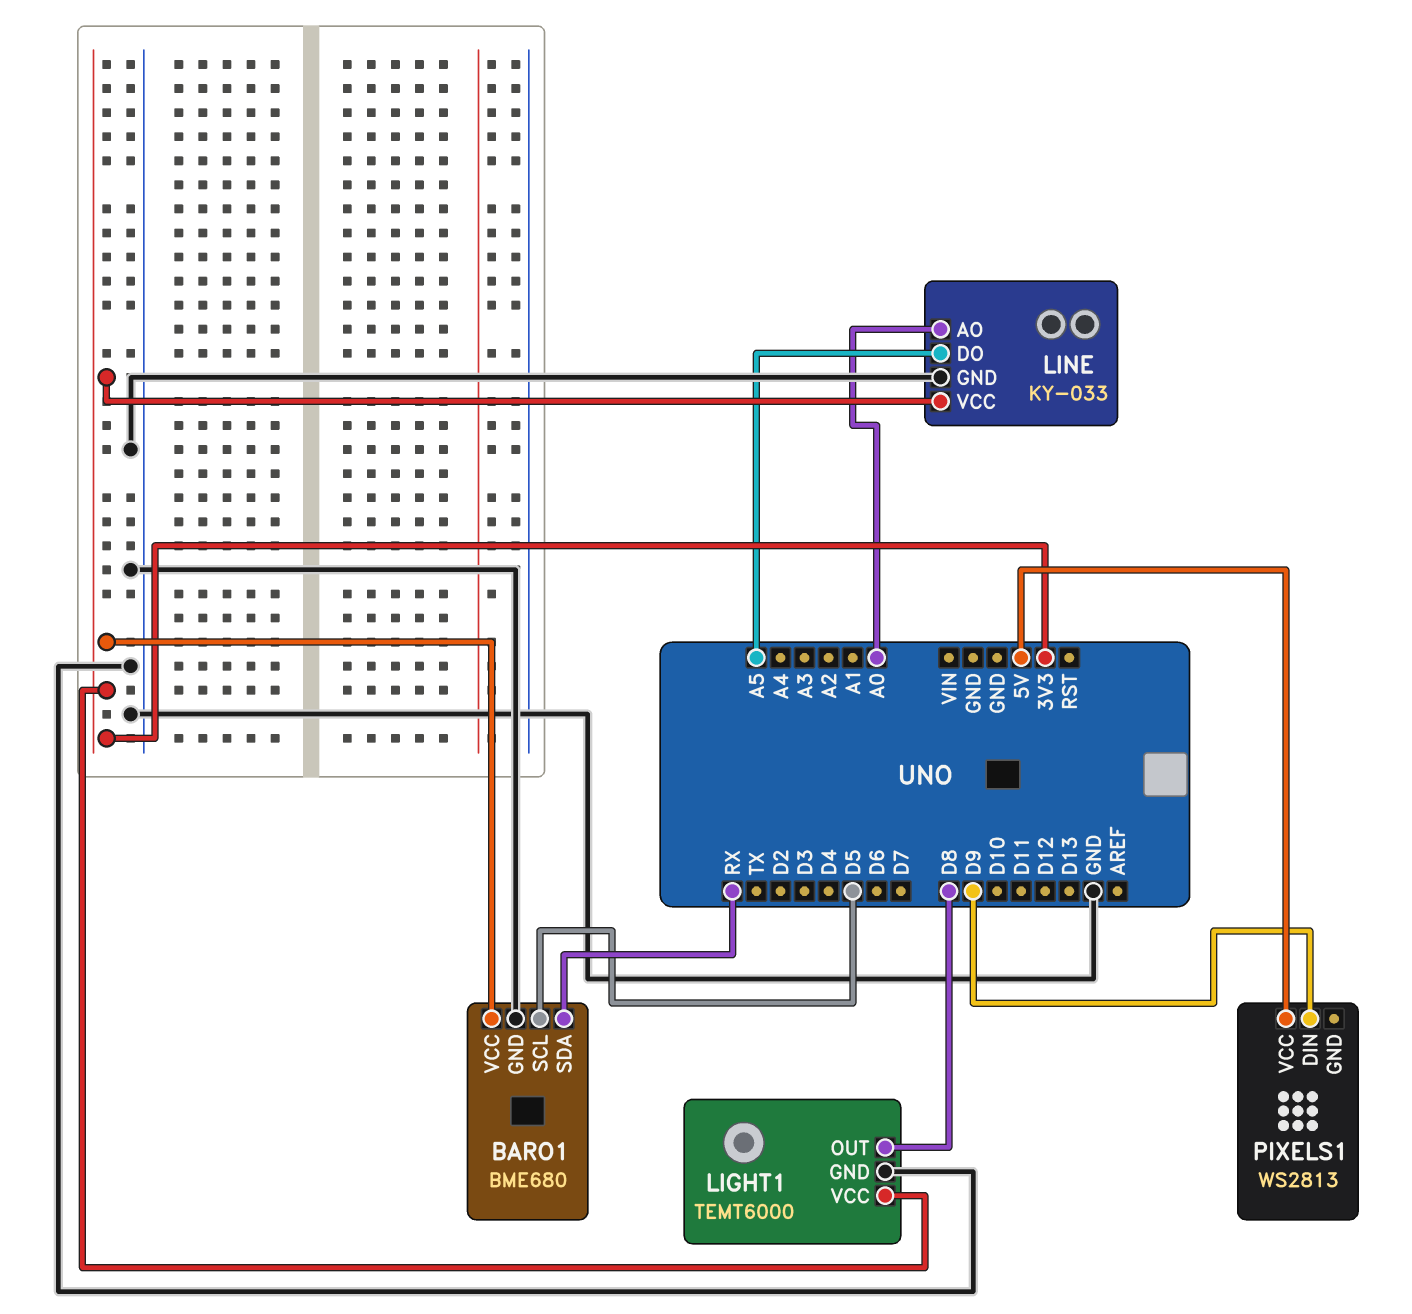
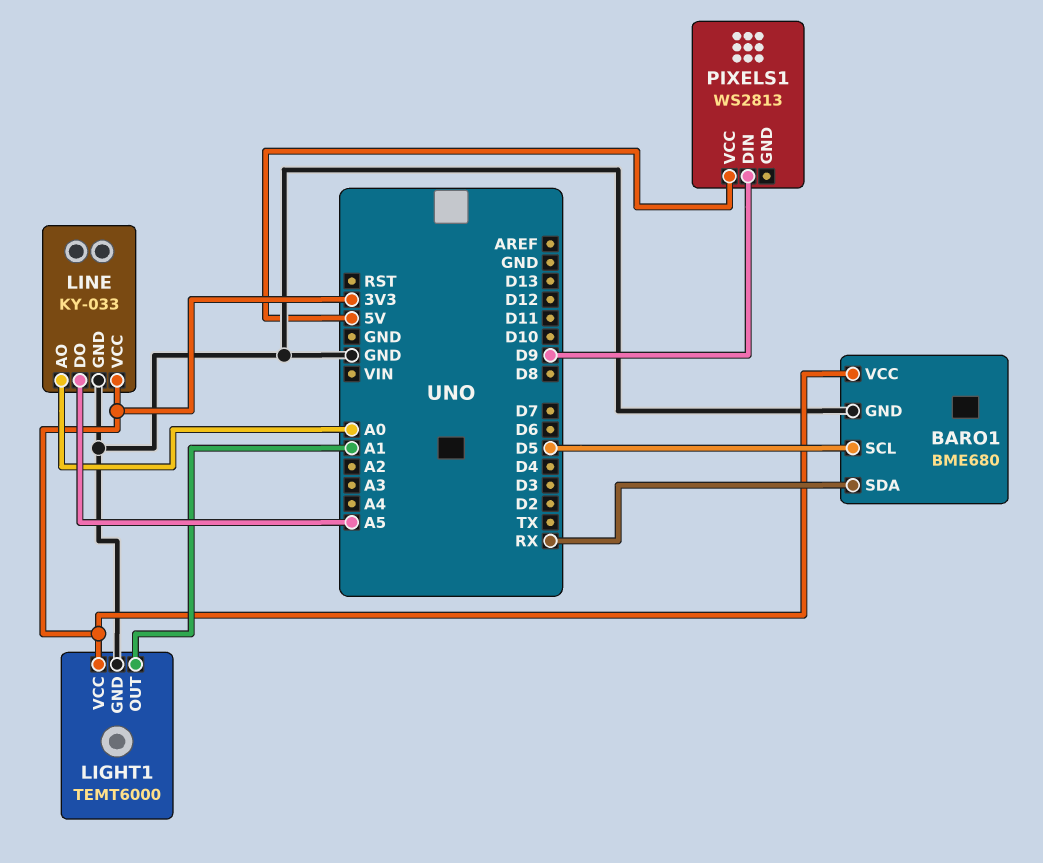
LIGHT1 pin OUT: D8 -> A1

